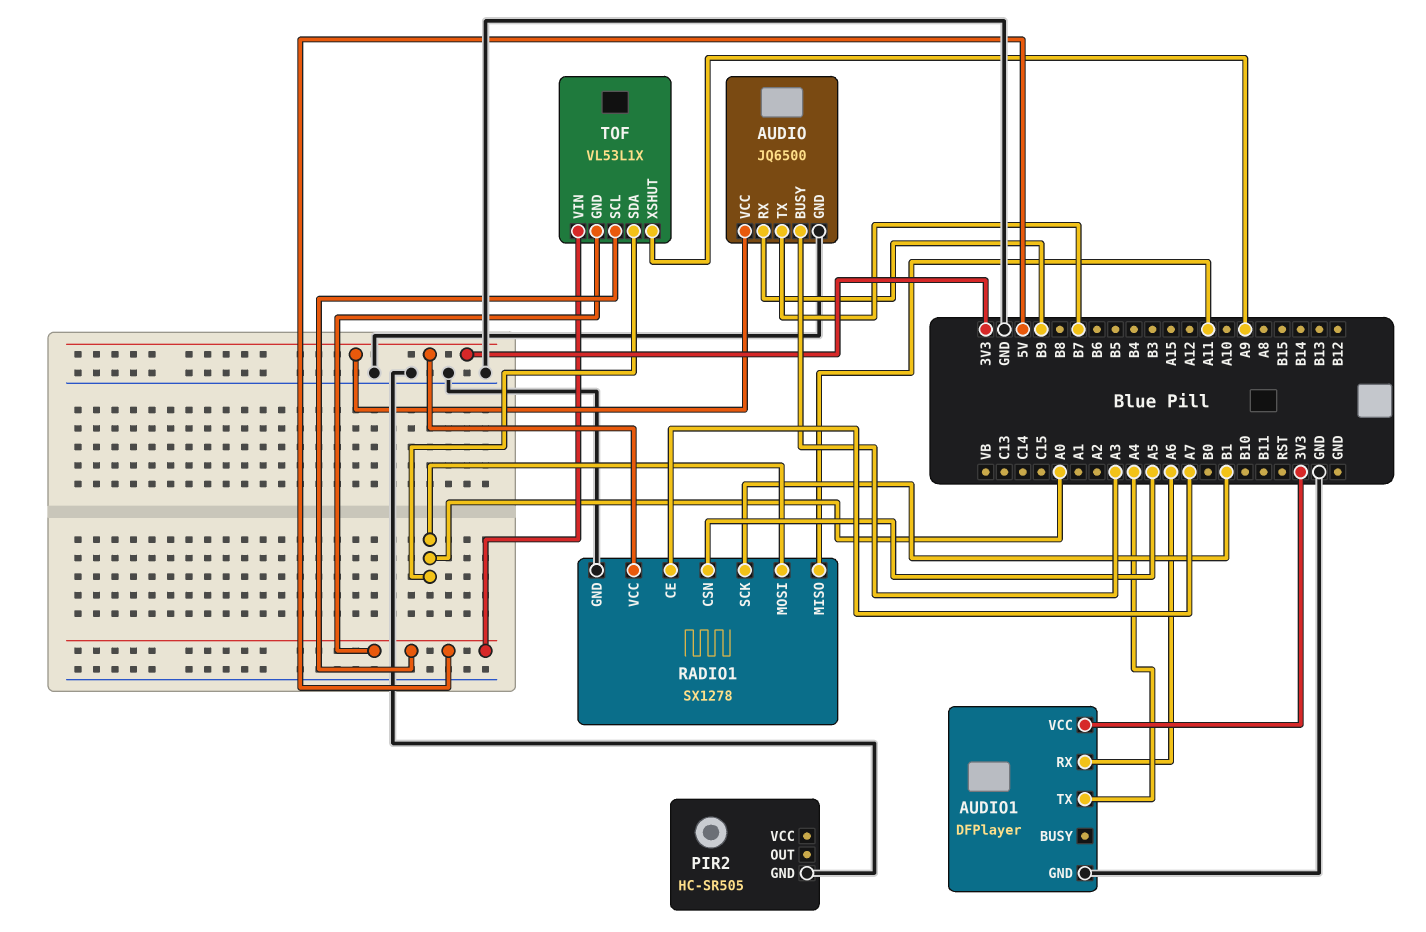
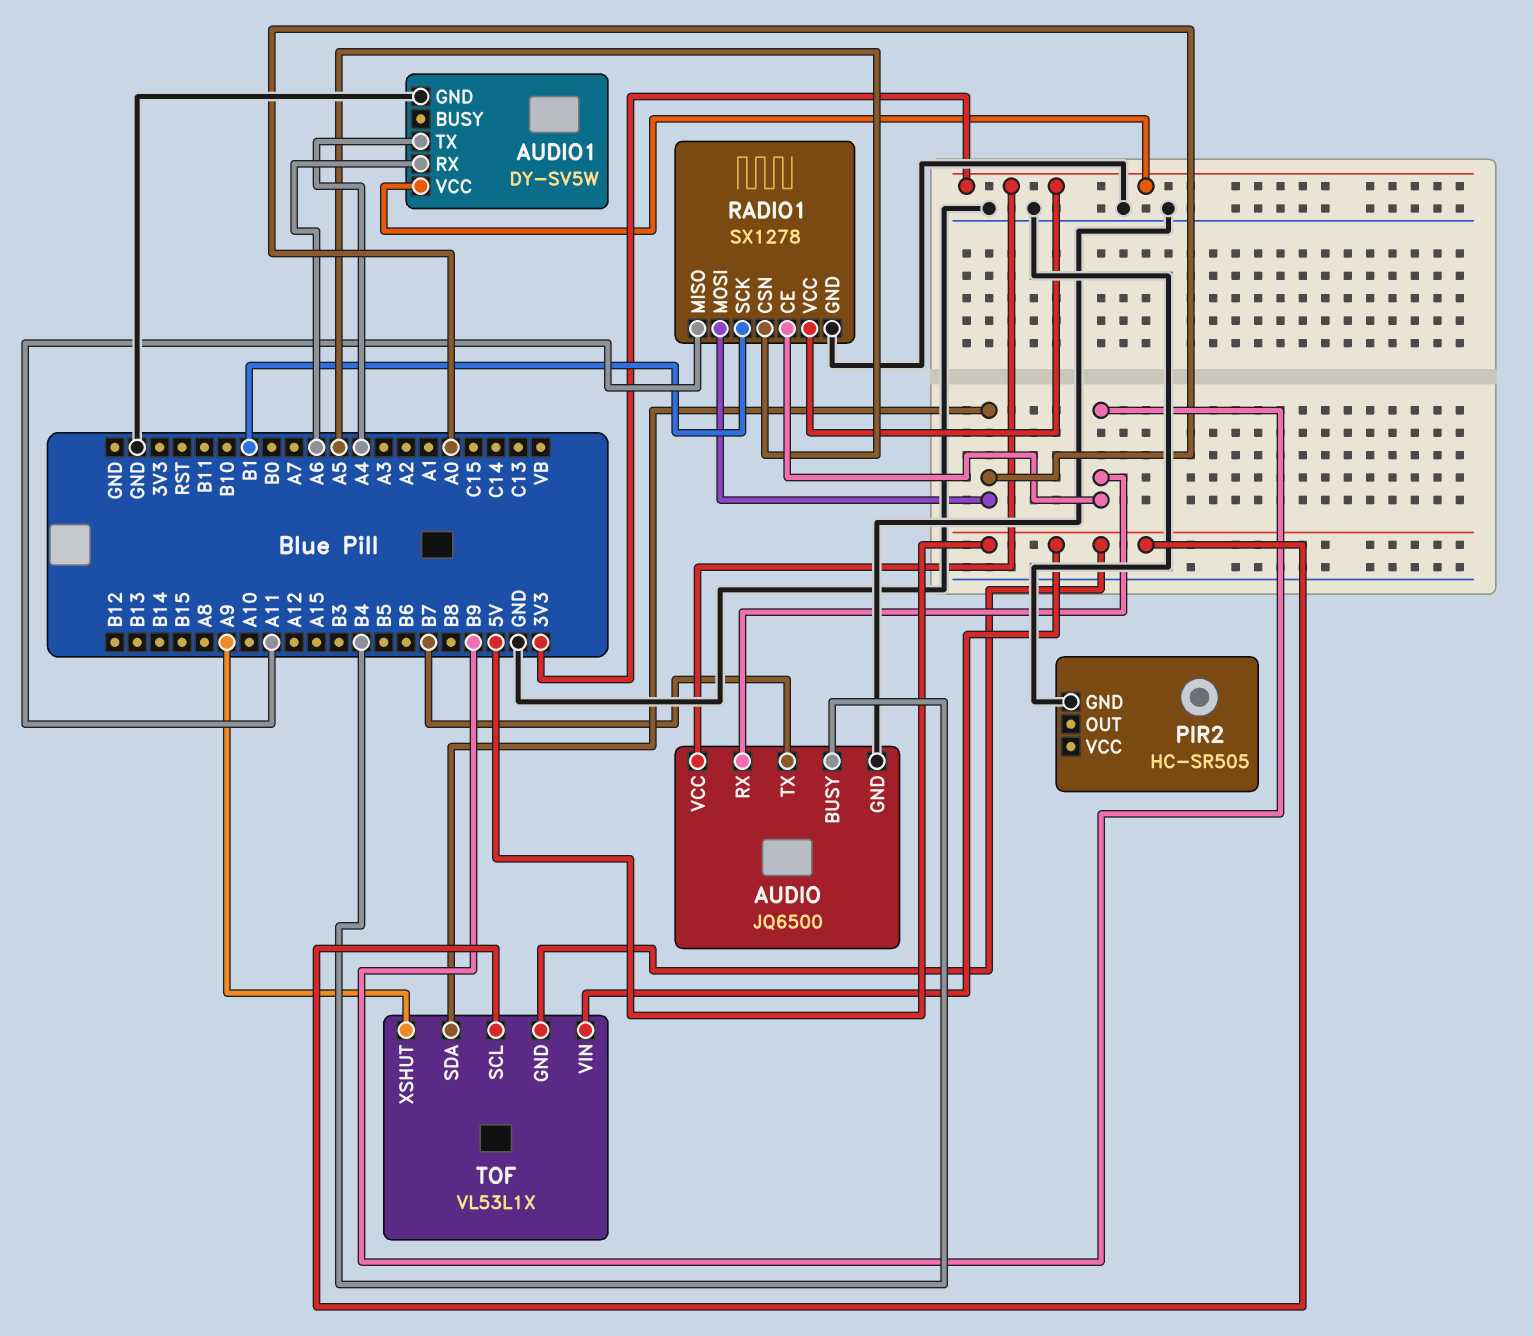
AUDIO pin BUSY: A3 -> B4
AUDIO1: DFPlayer -> DY-SV5W
RADIO1 pin CE: A7 -> B9

